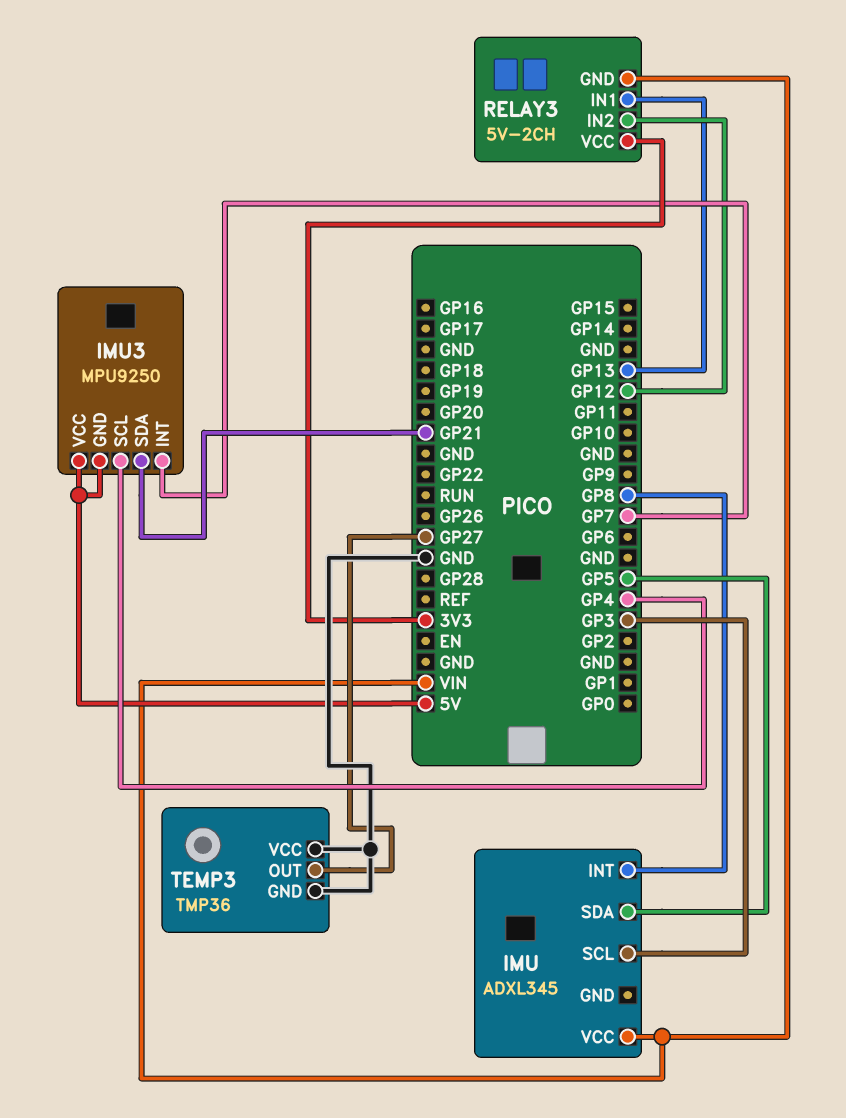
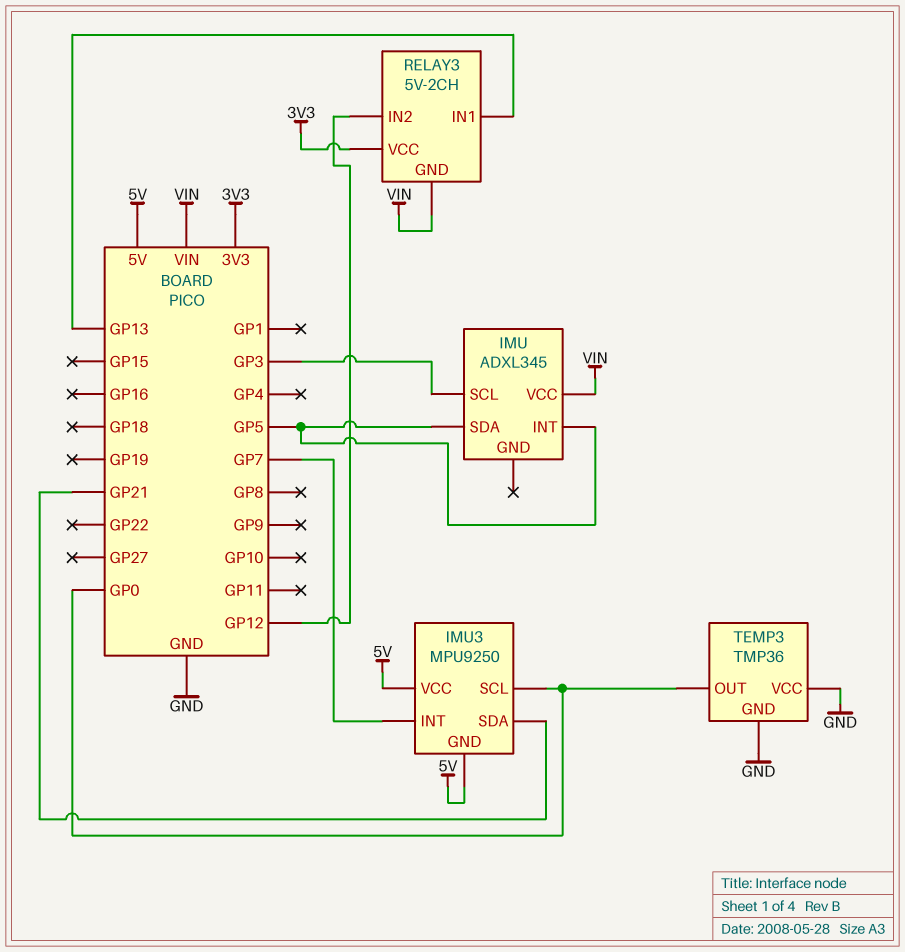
IMU pin INT: GP8 -> GP5
IMU3 pin SCL: GP4 -> GP0
TEMP3 pin OUT: GP27 -> GP0

